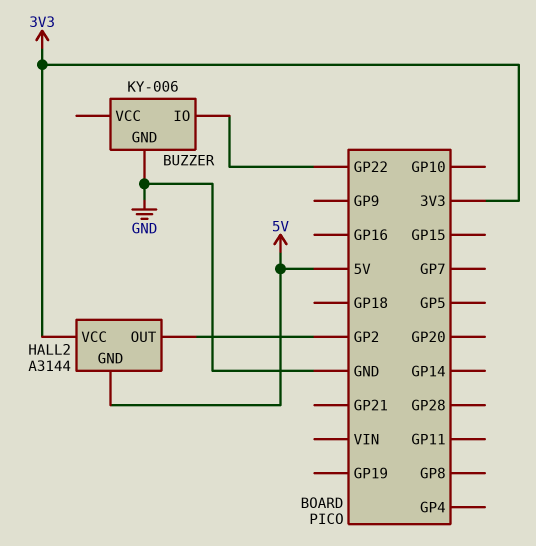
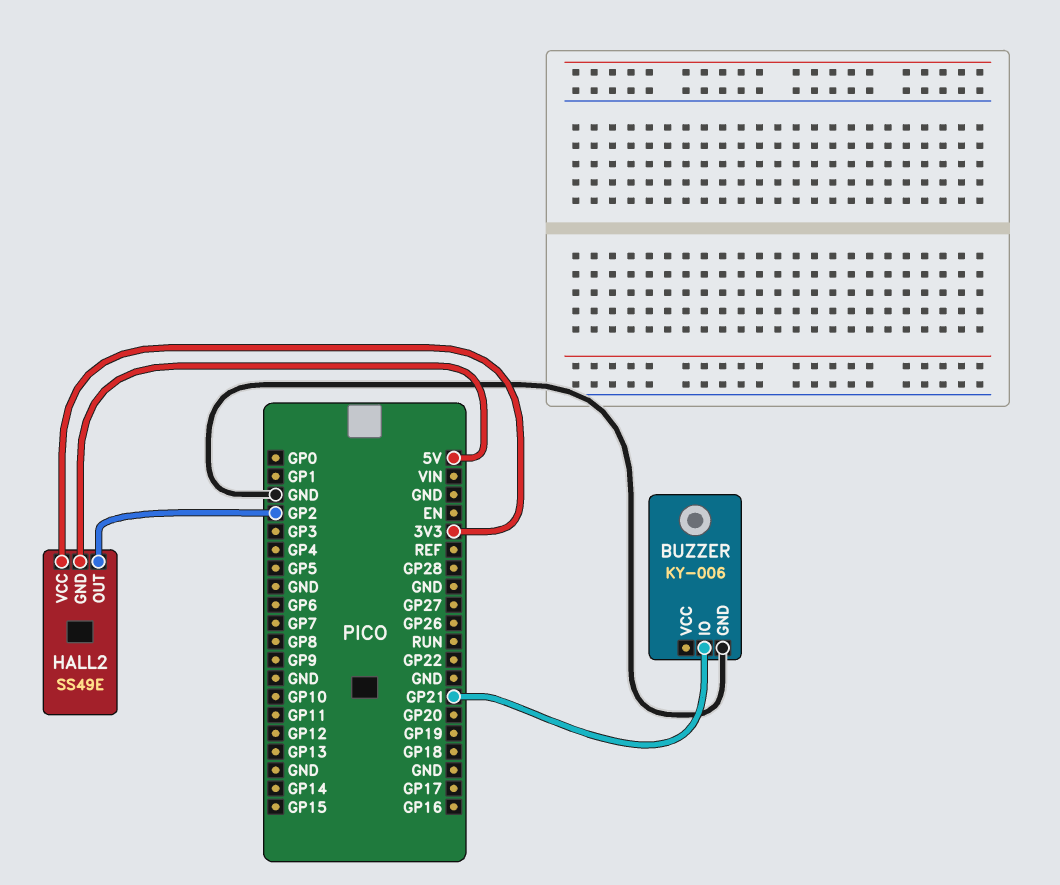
BUZZER pin IO: GP22 -> GP21
HALL2: A3144 -> SS49E

